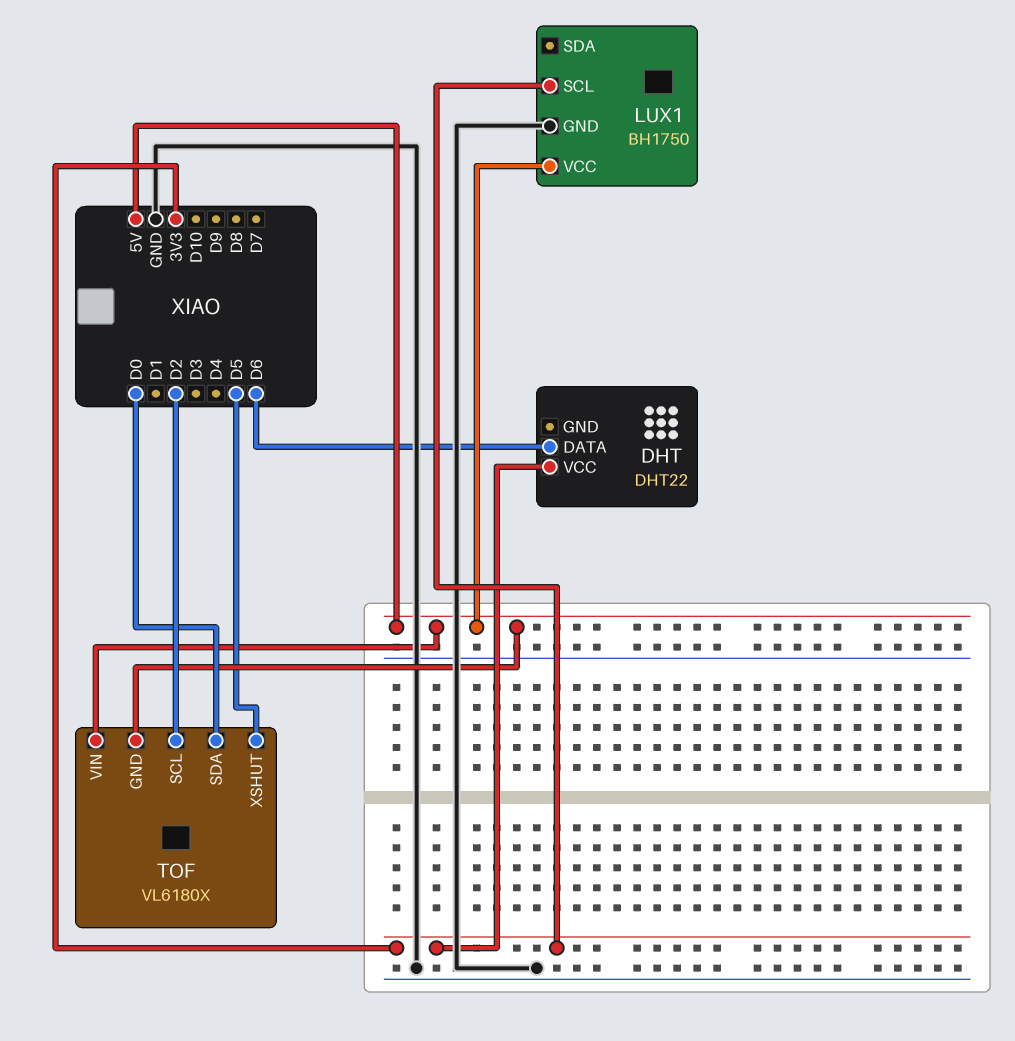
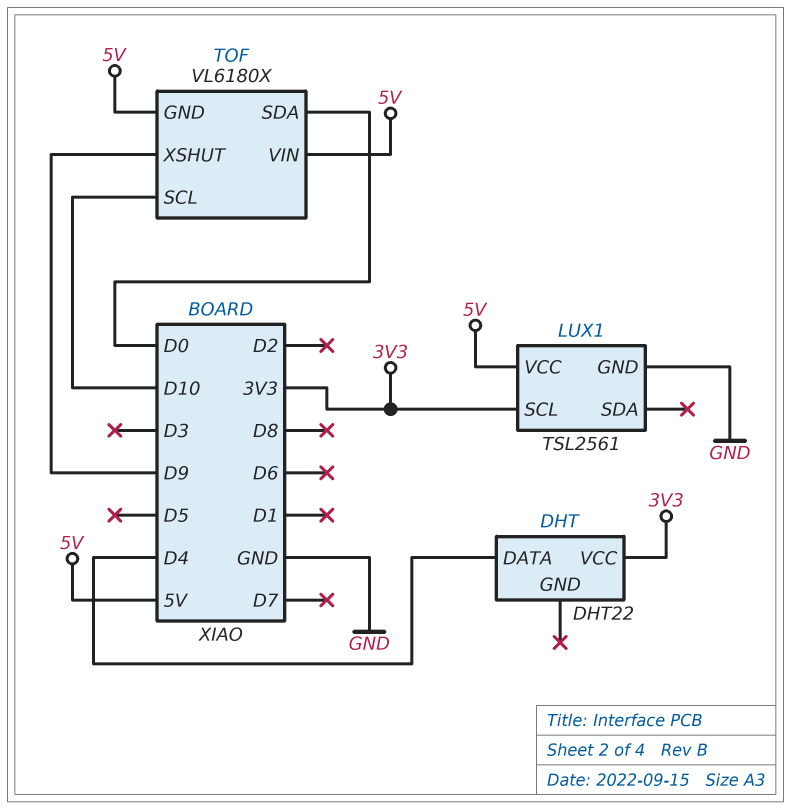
DHT pin DATA: D6 -> D4
LUX1: BH1750 -> TSL2561
TOF pin SCL: D2 -> D10
TOF pin XSHUT: D5 -> D9

